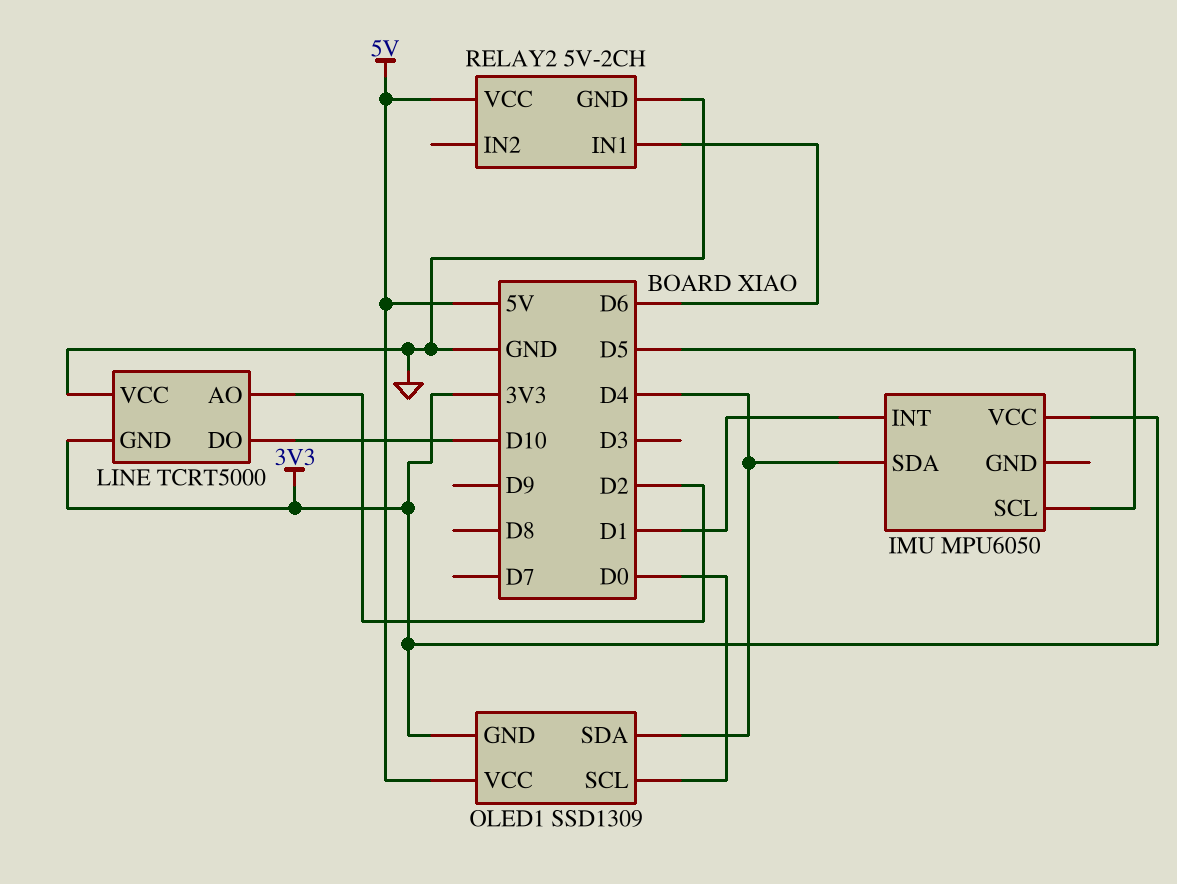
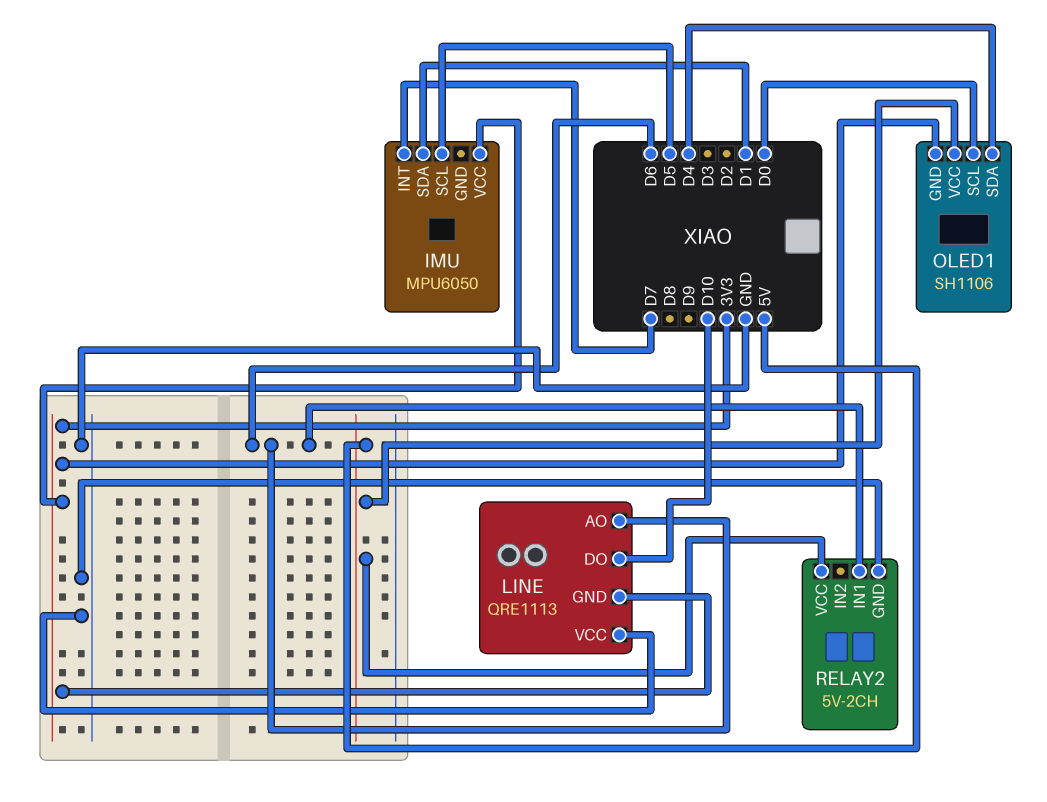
IMU pin INT: D1 -> D7
IMU pin SDA: D4 -> D1
LINE: TCRT5000 -> QRE1113
LINE pin AO: D2 -> D6
OLED1: SSD1309 -> SH1106

